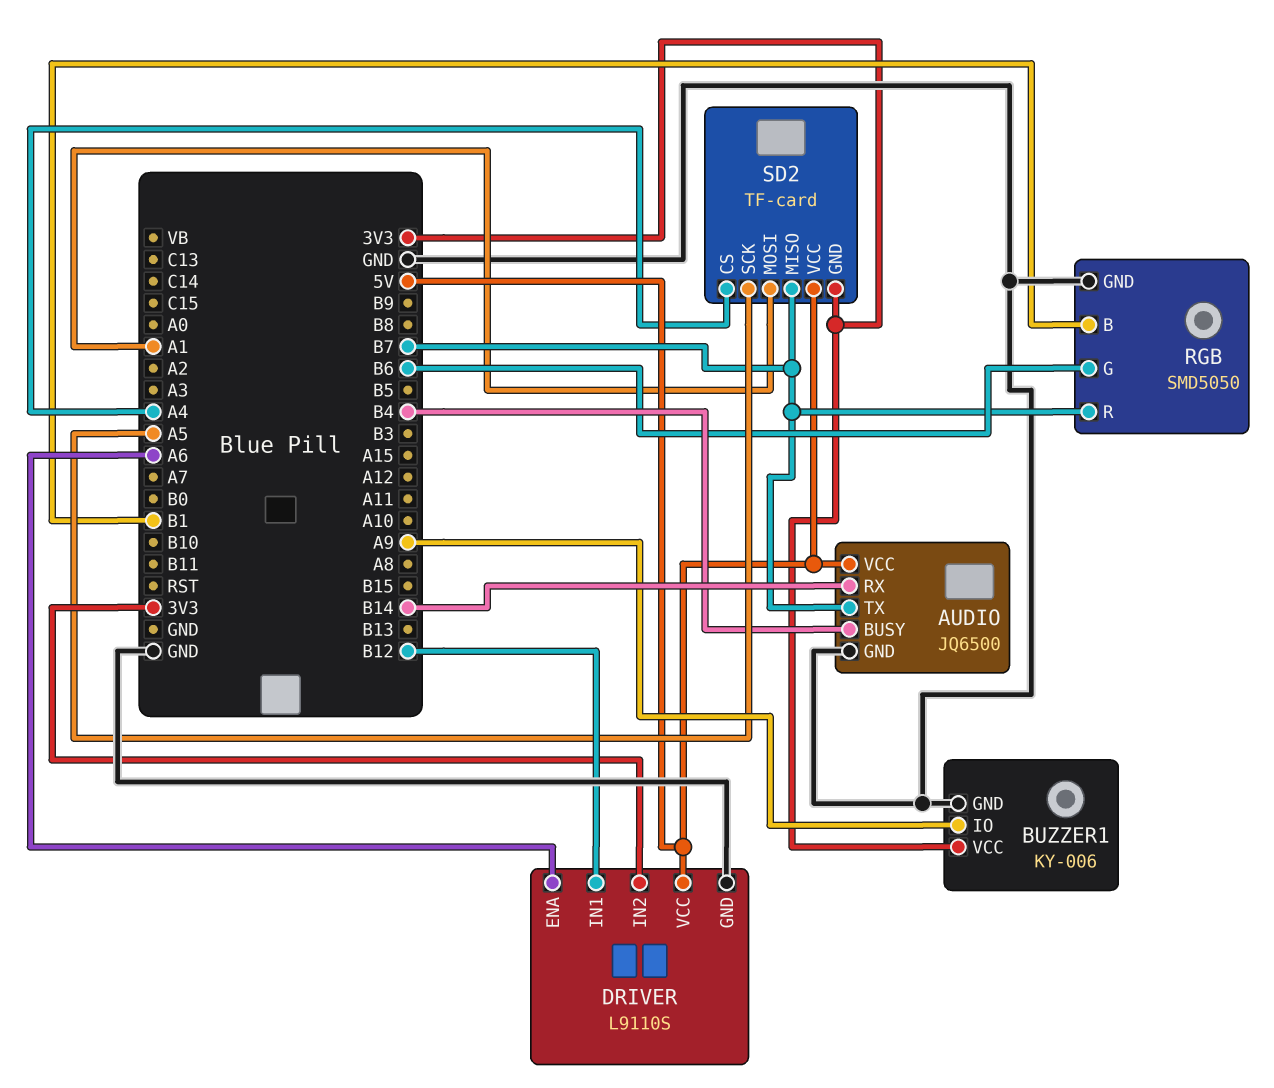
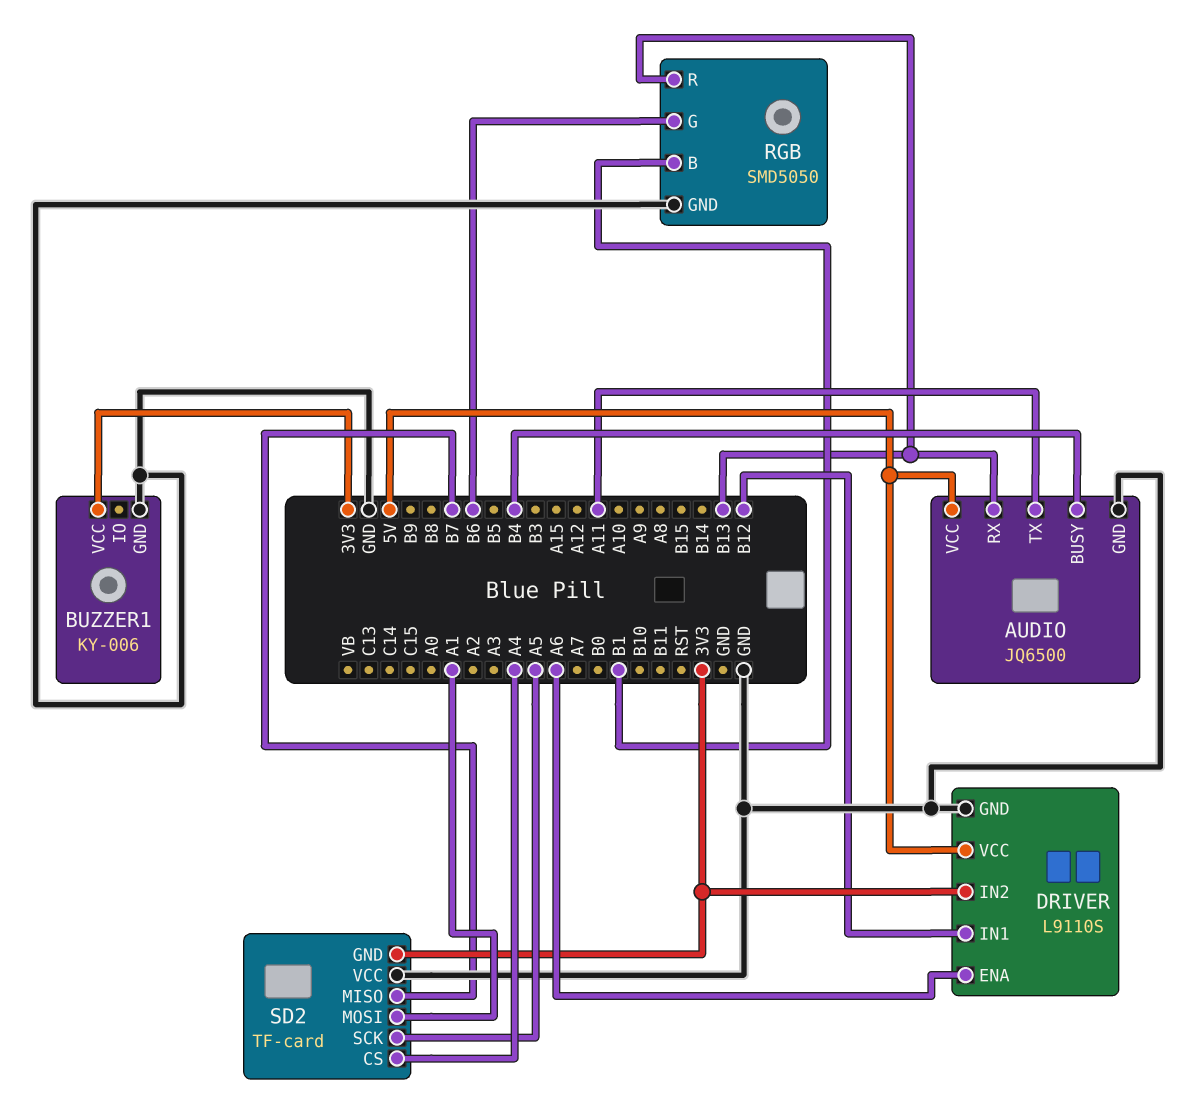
AUDIO pin RX: B14 -> B13
AUDIO pin TX: B7 -> A11
BUZZER1 pin IO: A9 -> none
RGB pin R: B7 -> B13
SD2 pin VCC: 5V -> GND

